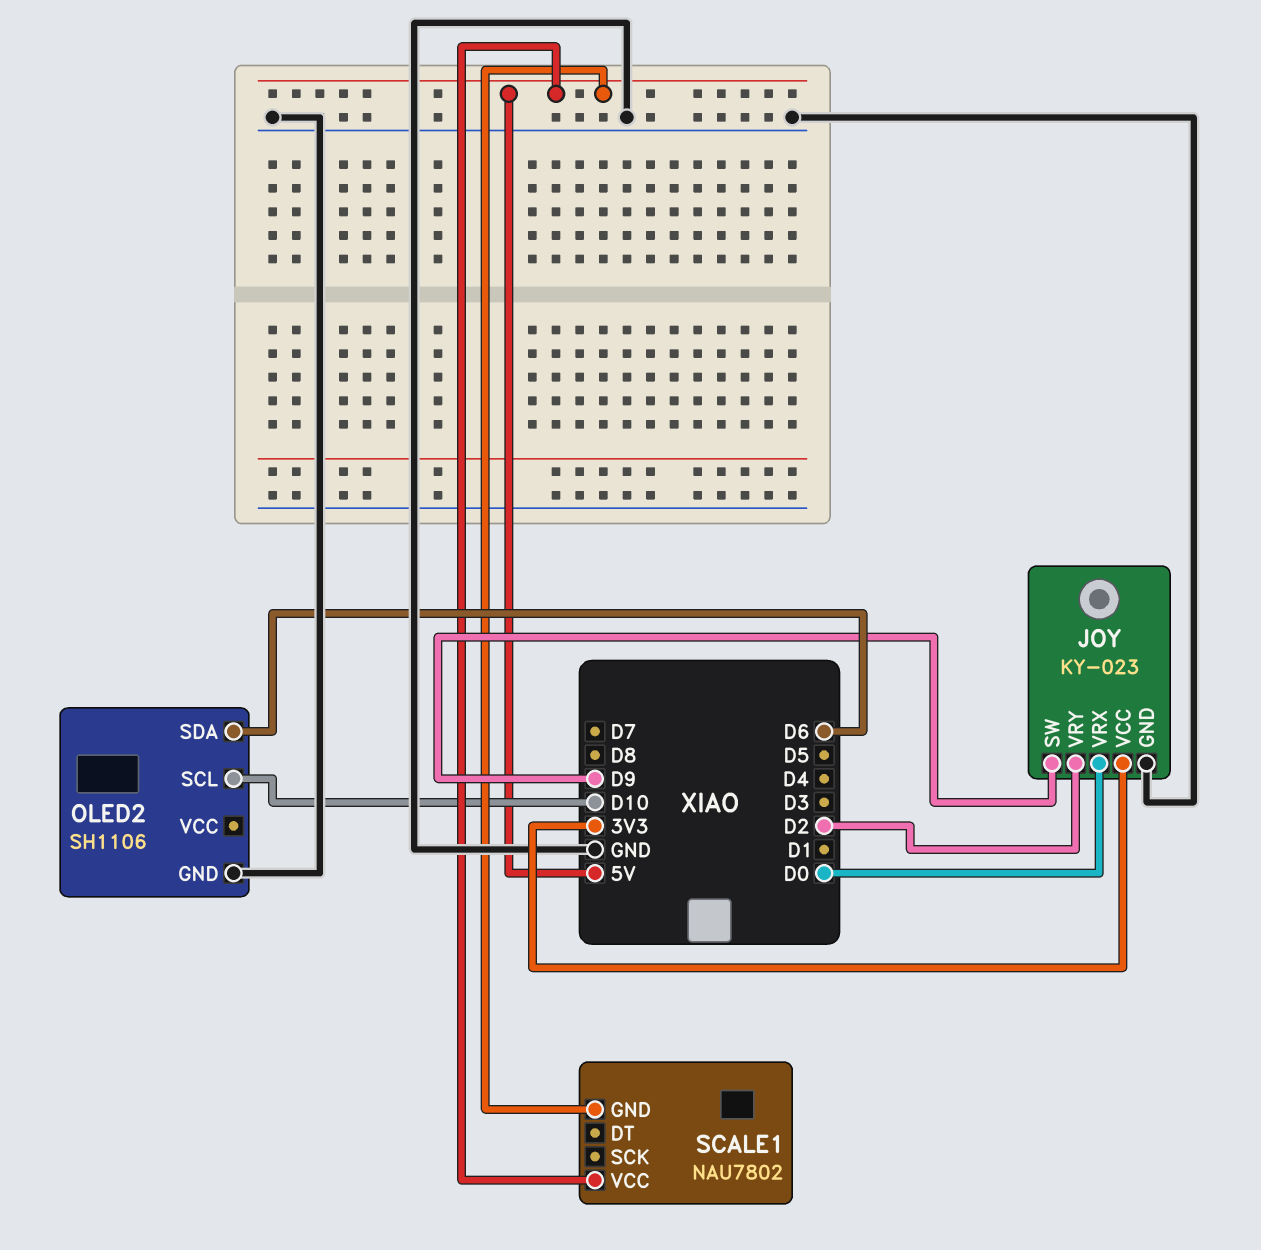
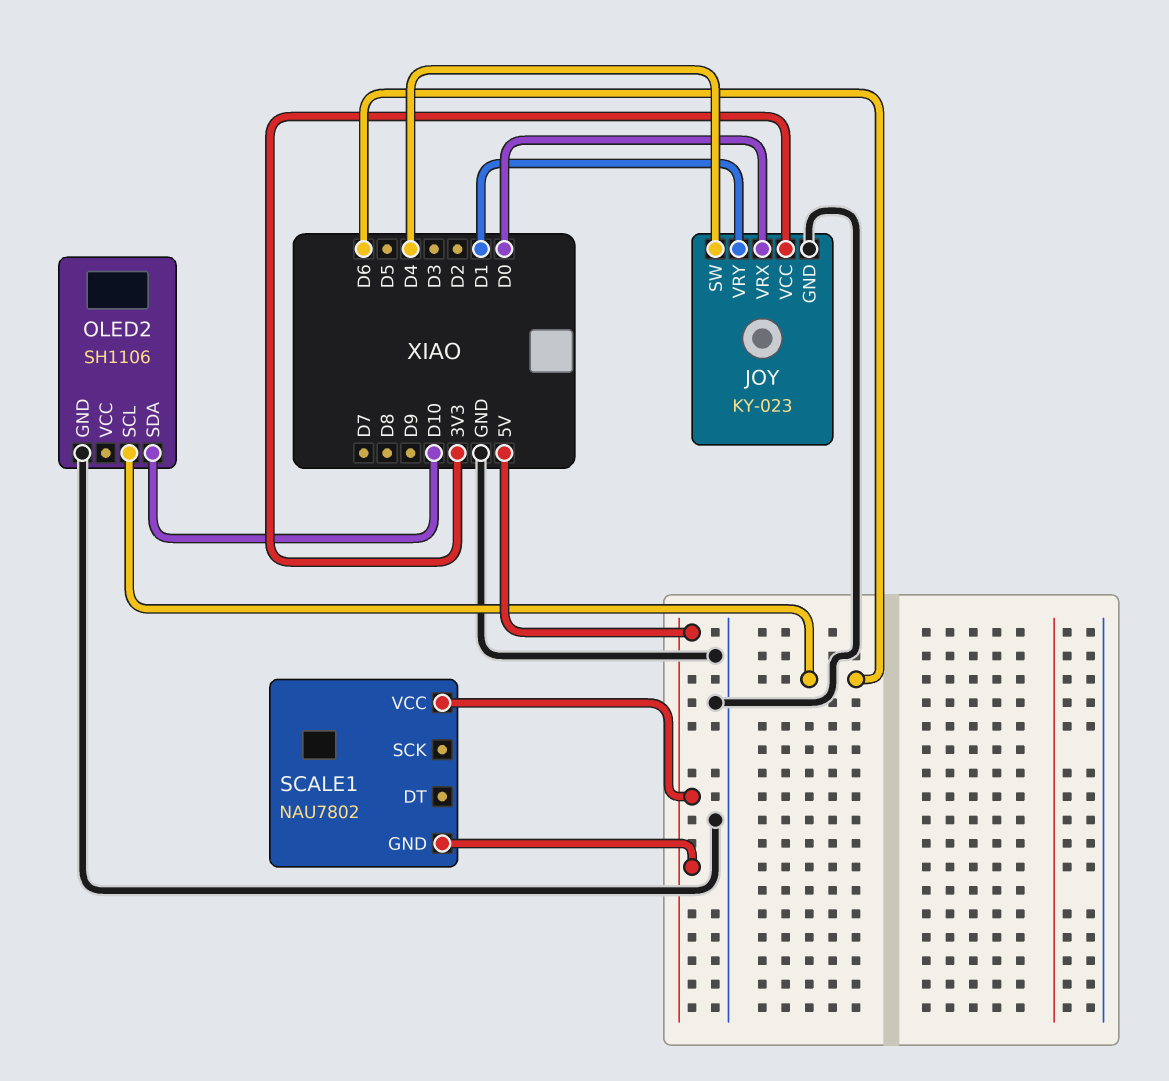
JOY pin SW: D9 -> D4
JOY pin VRY: D2 -> D1
OLED2 pin SCL: D10 -> D6
OLED2 pin SDA: D6 -> D10

